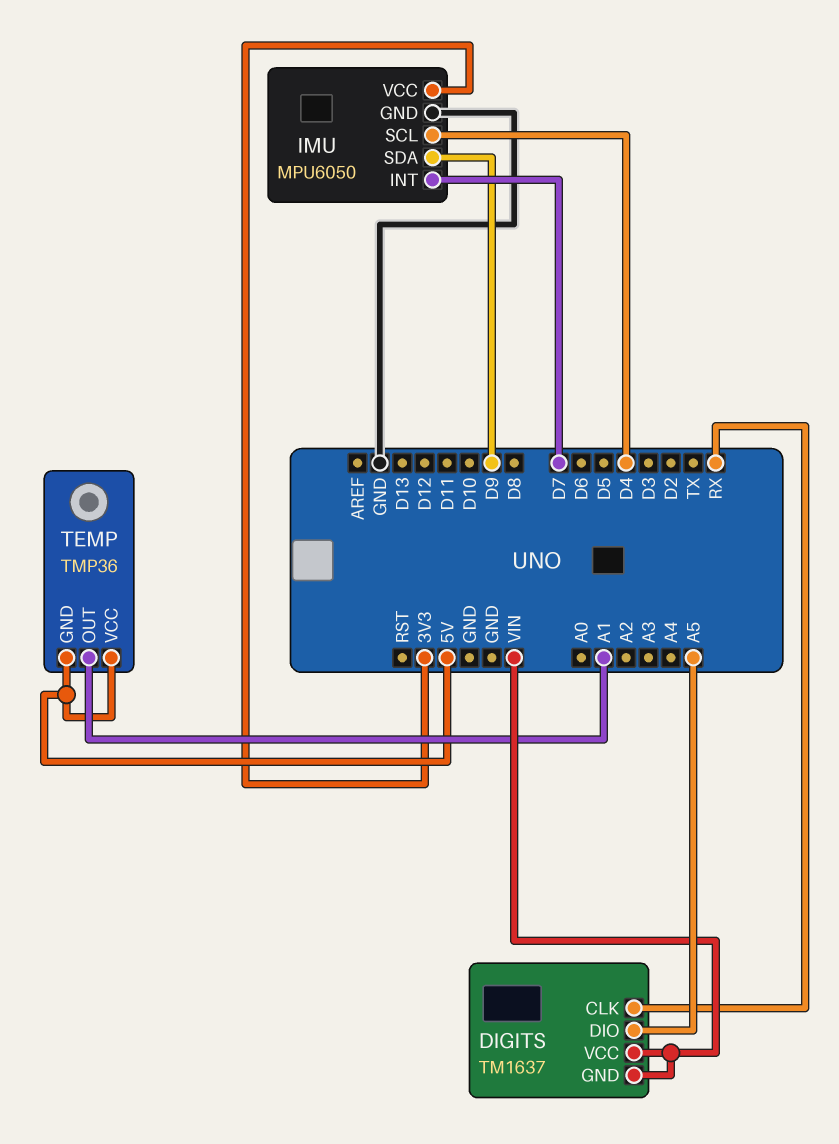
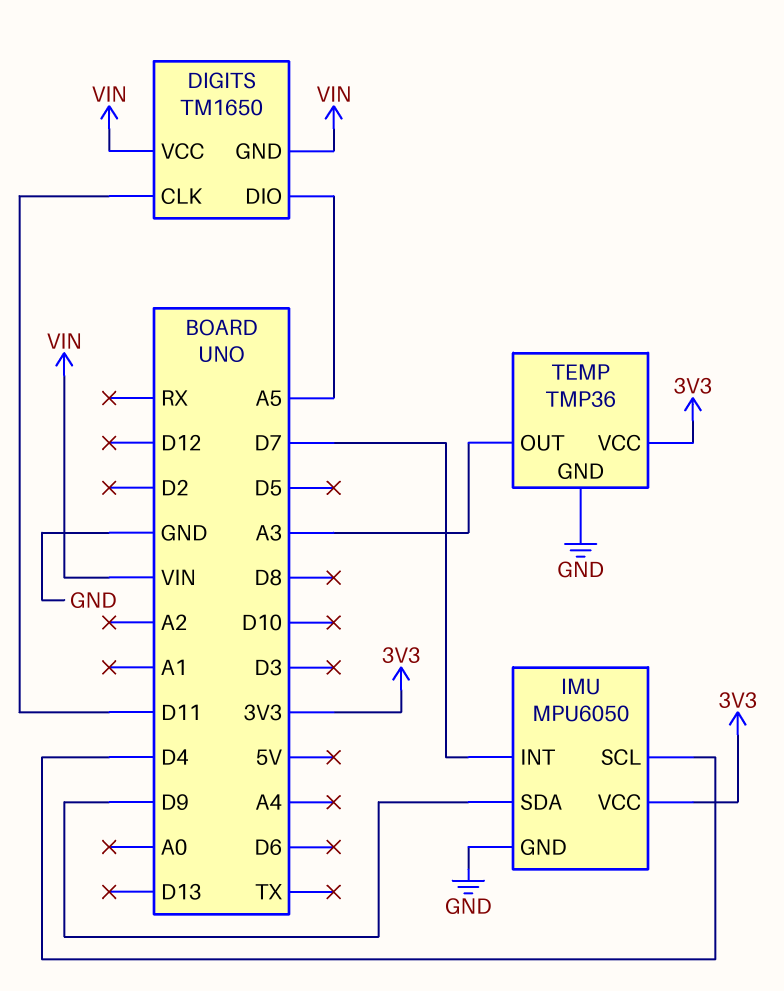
DIGITS: TM1637 -> TM1650
DIGITS pin CLK: RX -> D11
TEMP pin GND: 5V -> GND
TEMP pin OUT: A1 -> A3
TEMP pin VCC: 5V -> 3V3

